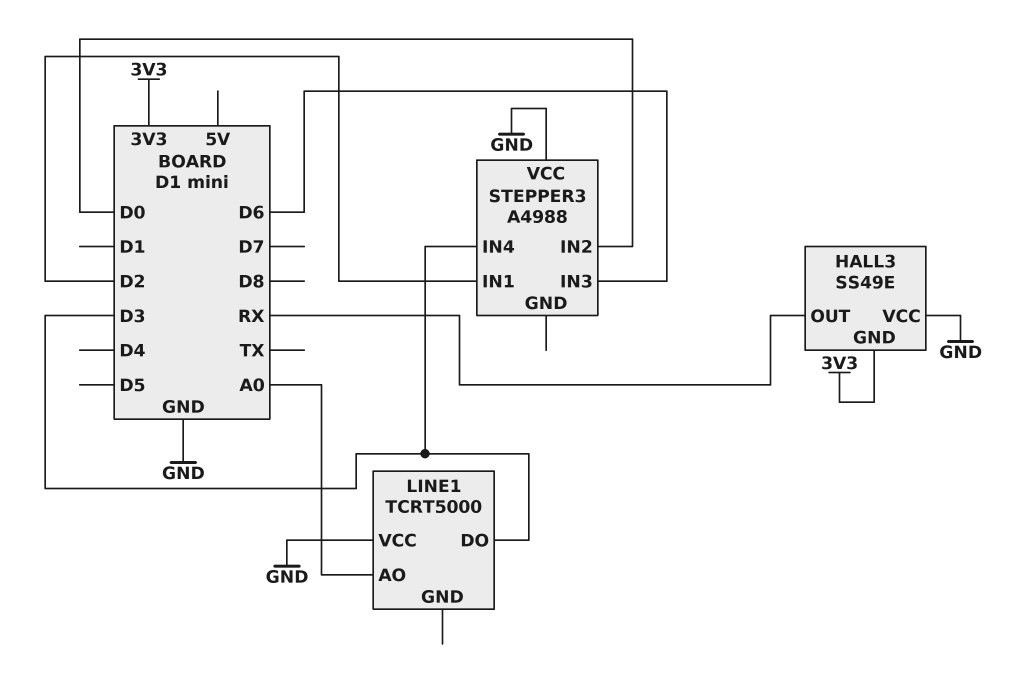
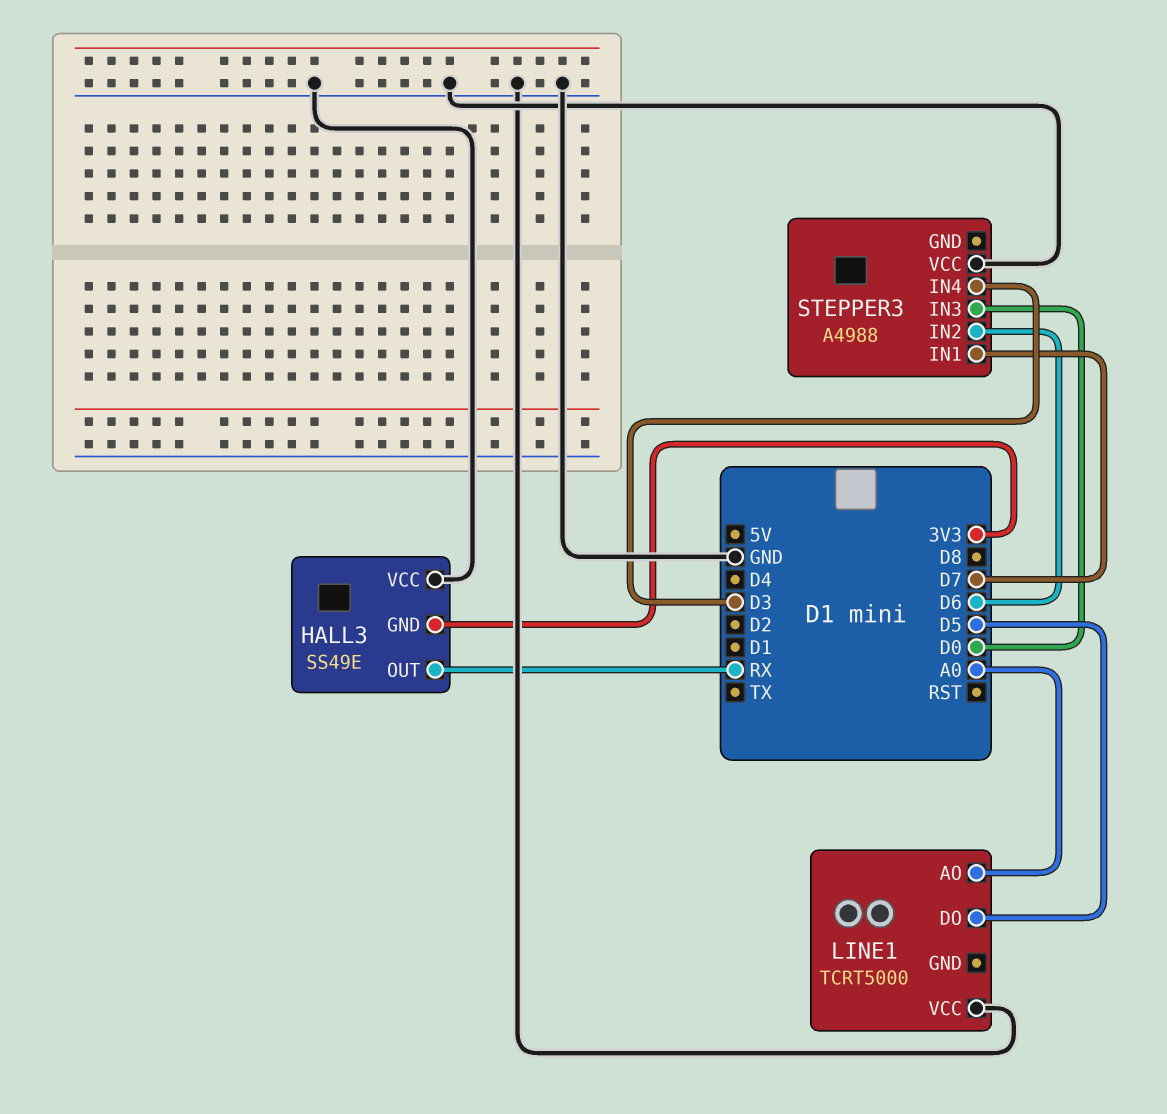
LINE1 pin DO: D3 -> D5
STEPPER3 pin IN1: D2 -> D7
STEPPER3 pin IN2: D0 -> D6
STEPPER3 pin IN3: D6 -> D0

